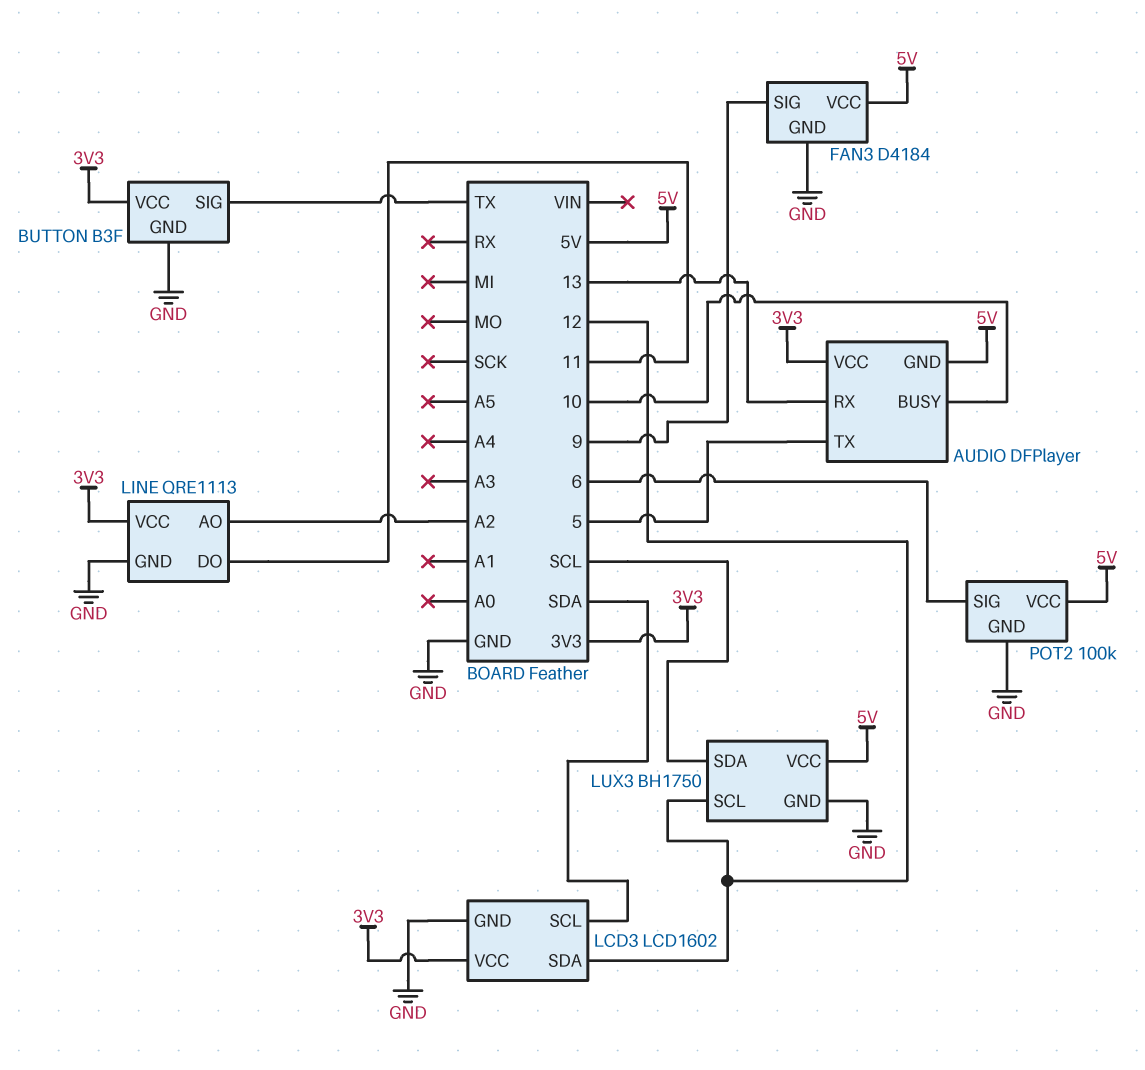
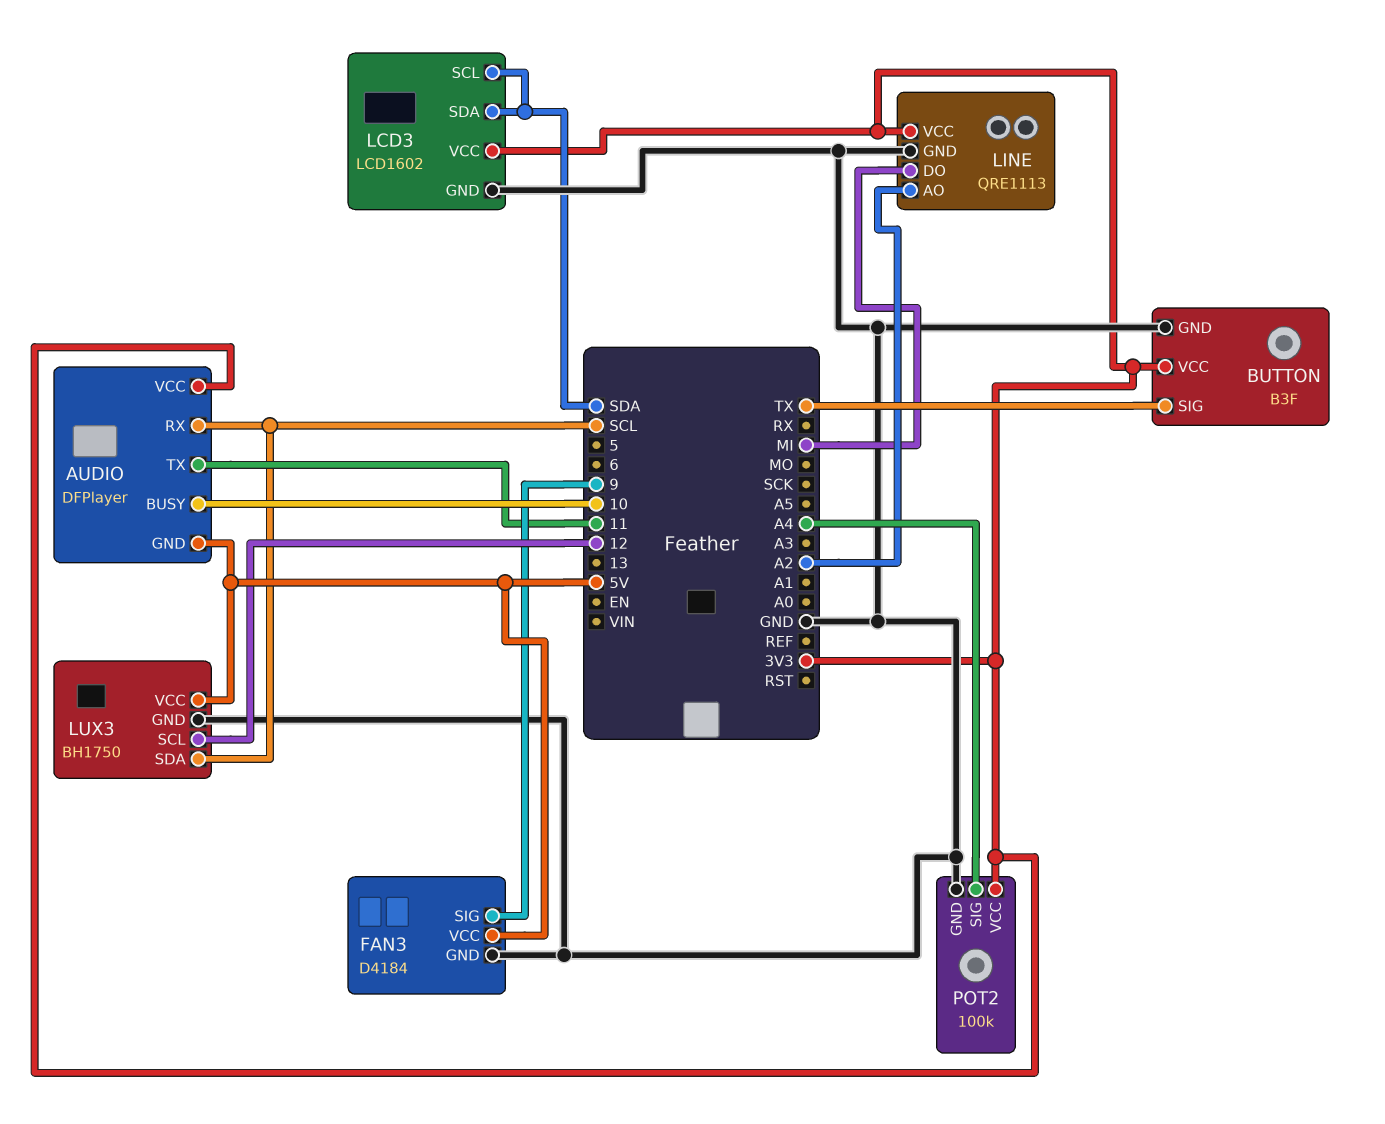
AUDIO pin RX: 13 -> SCL
AUDIO pin TX: 5 -> 11
LCD3 pin SDA: 12 -> SDA
LINE pin DO: 11 -> MI
POT2 pin SIG: 6 -> A4
POT2 pin VCC: 5V -> 3V3

